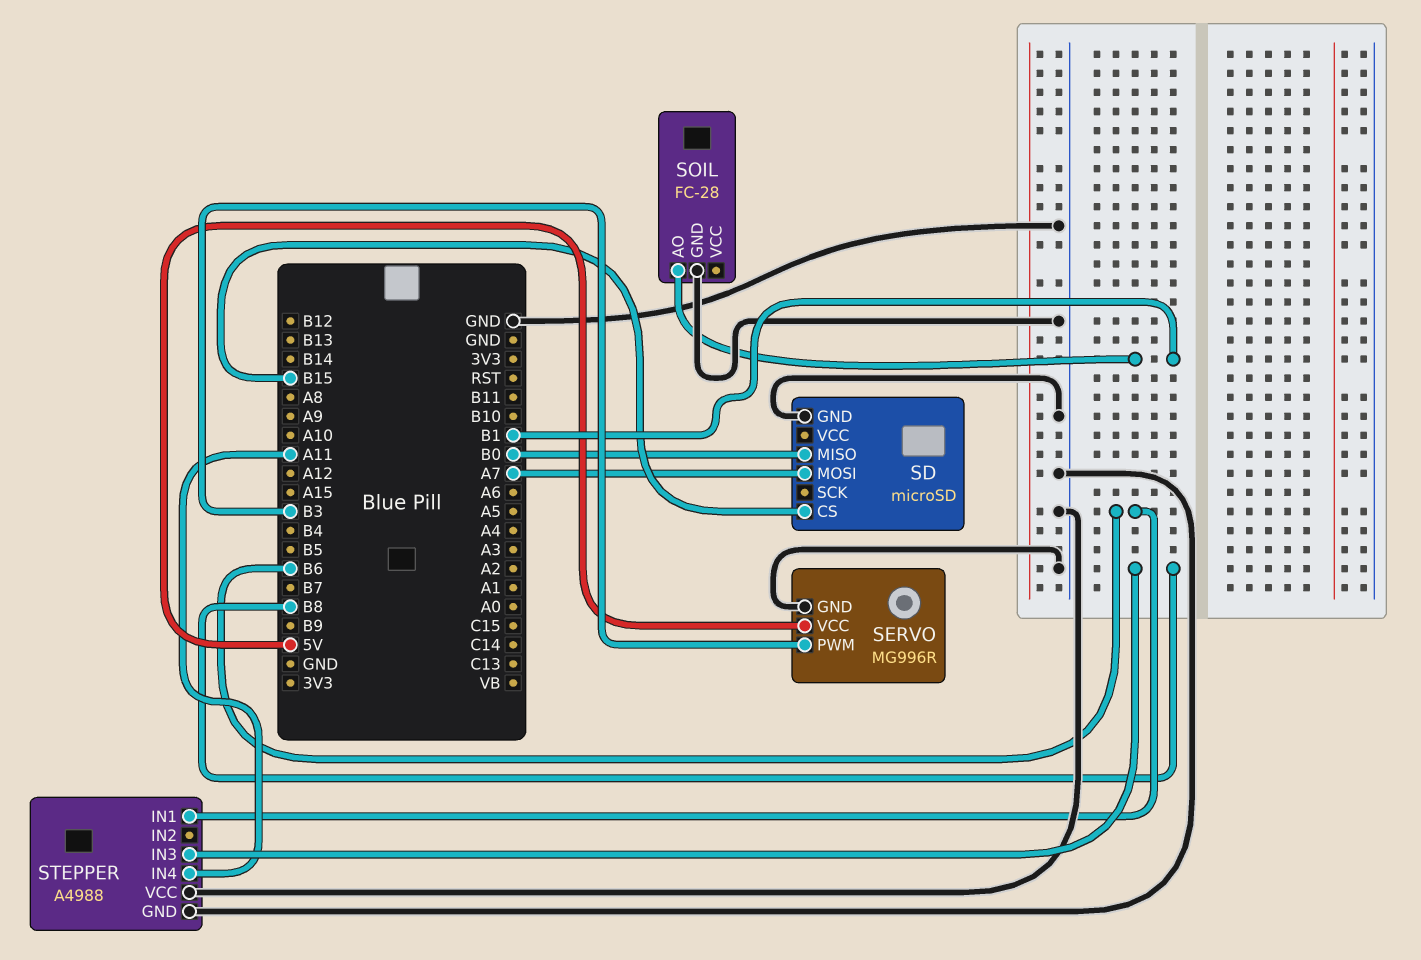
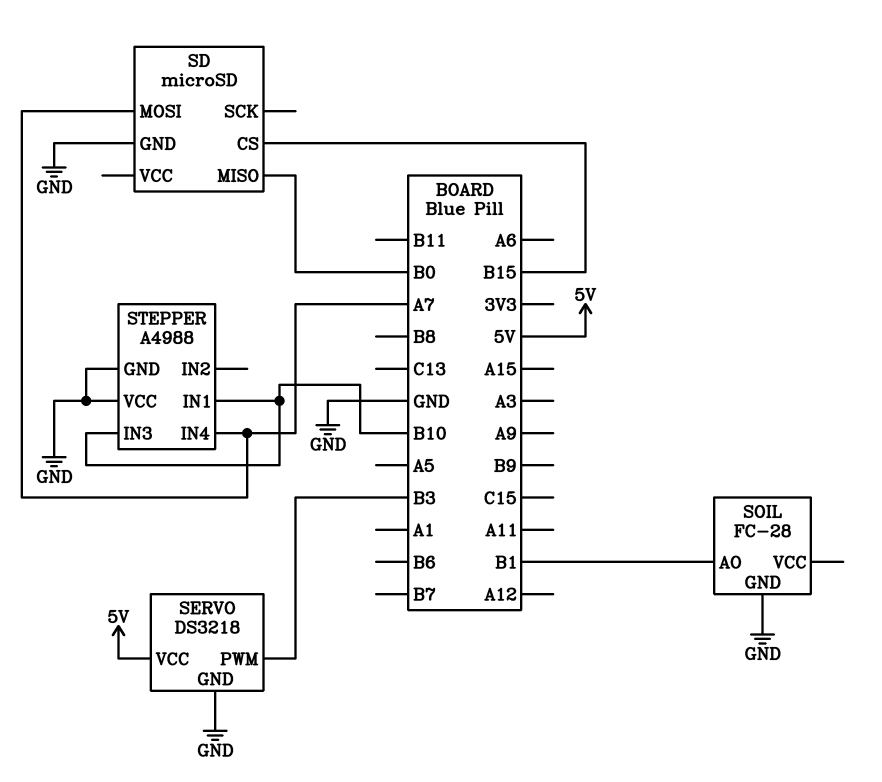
SERVO: MG996R -> DS3218
STEPPER pin IN1: B6 -> B10
STEPPER pin IN3: B8 -> B10
STEPPER pin IN4: A11 -> A7

